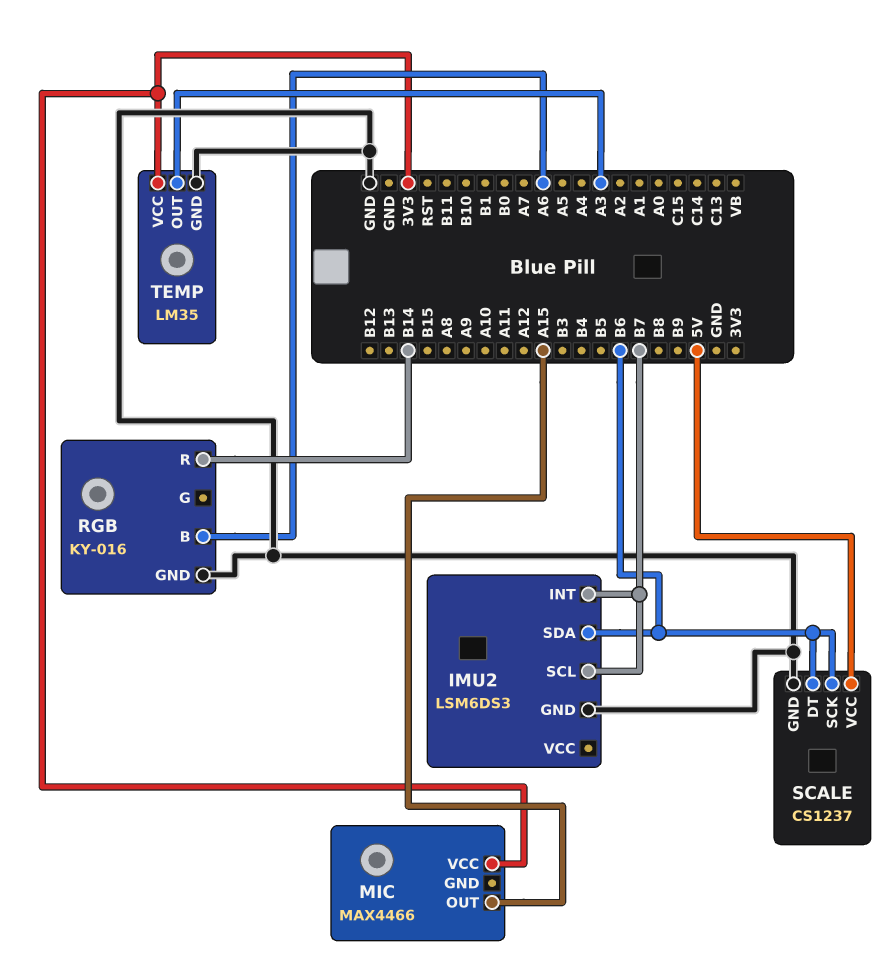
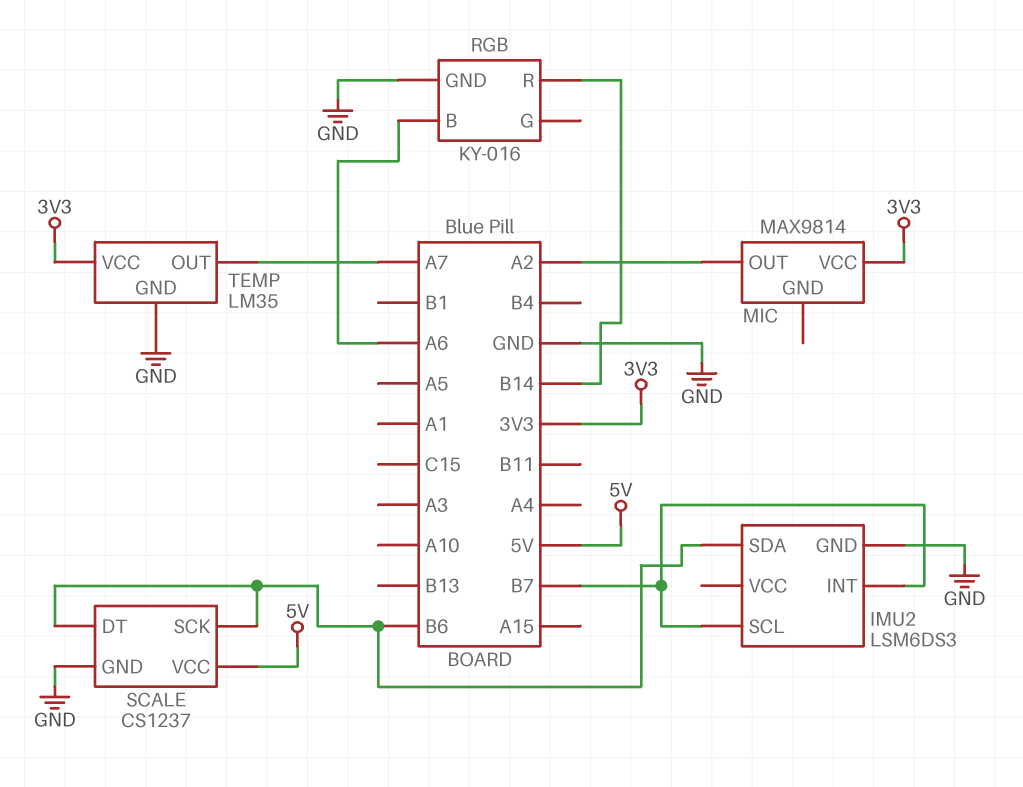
MIC: MAX4466 -> MAX9814
MIC pin OUT: A15 -> A2
TEMP pin OUT: A3 -> A7

